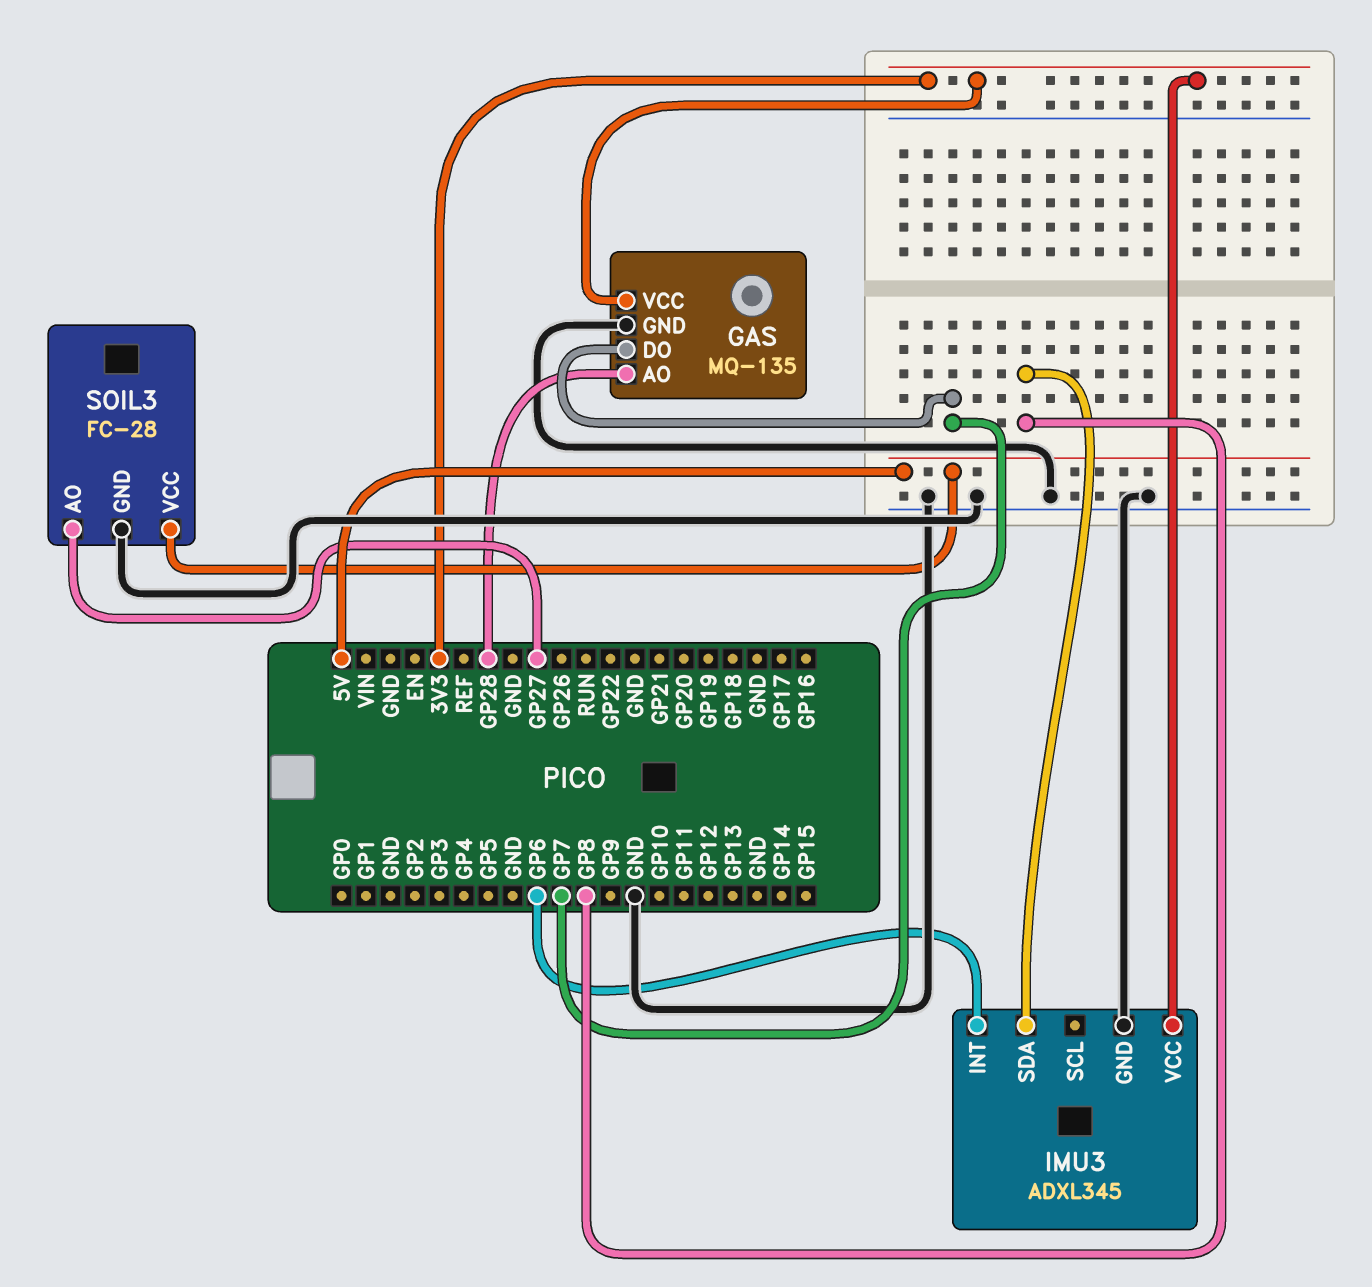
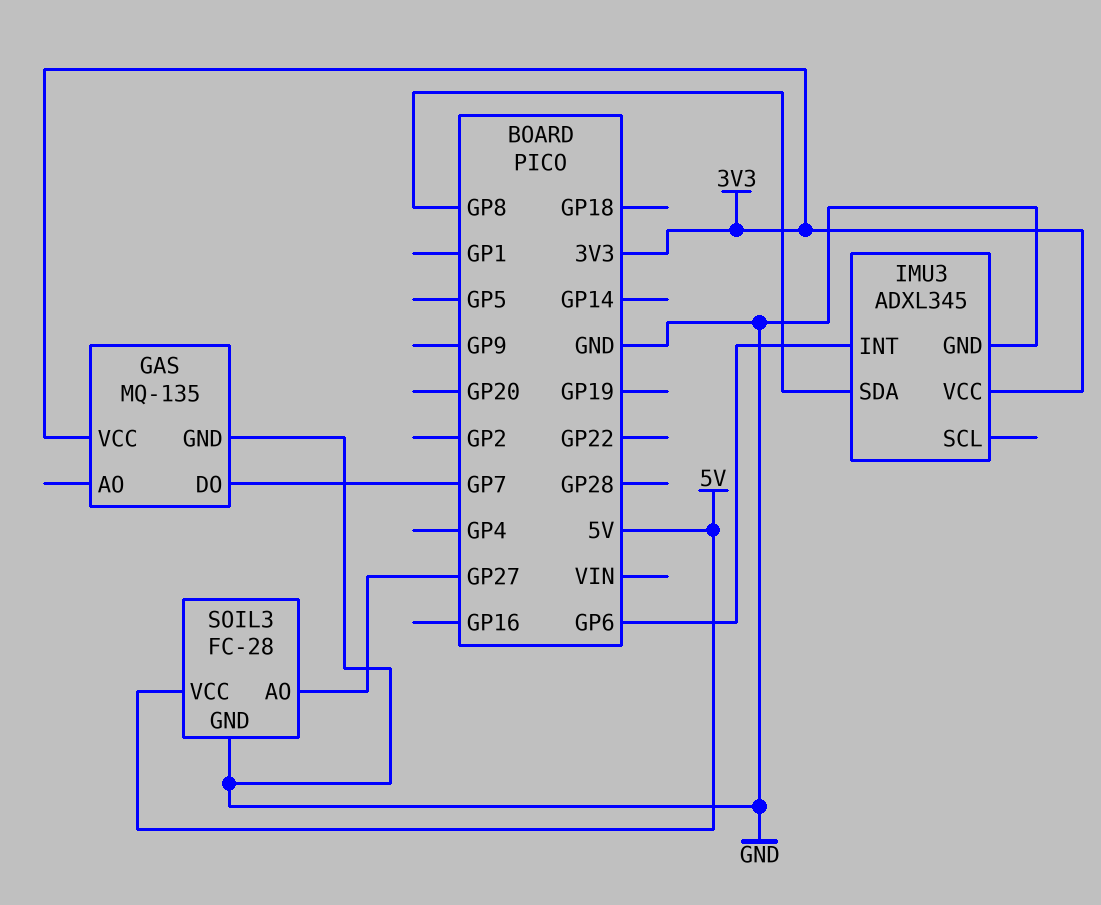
GAS pin AO: GP28 -> none

